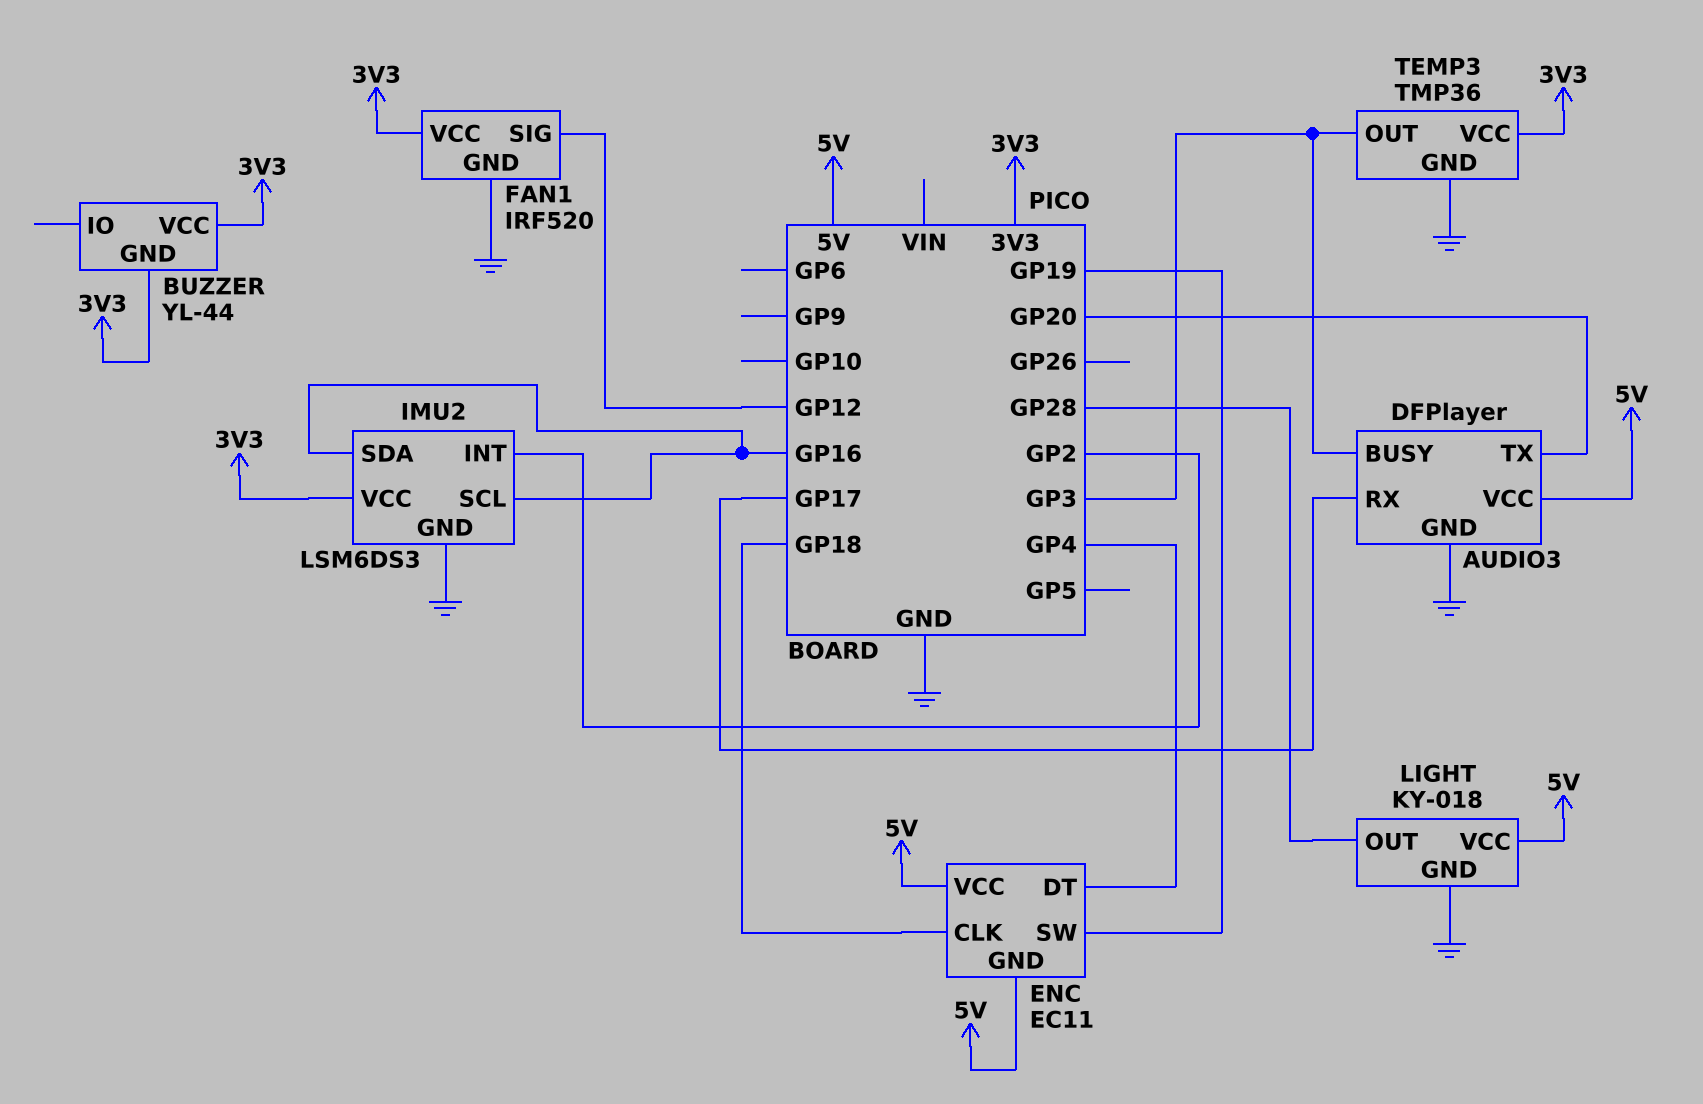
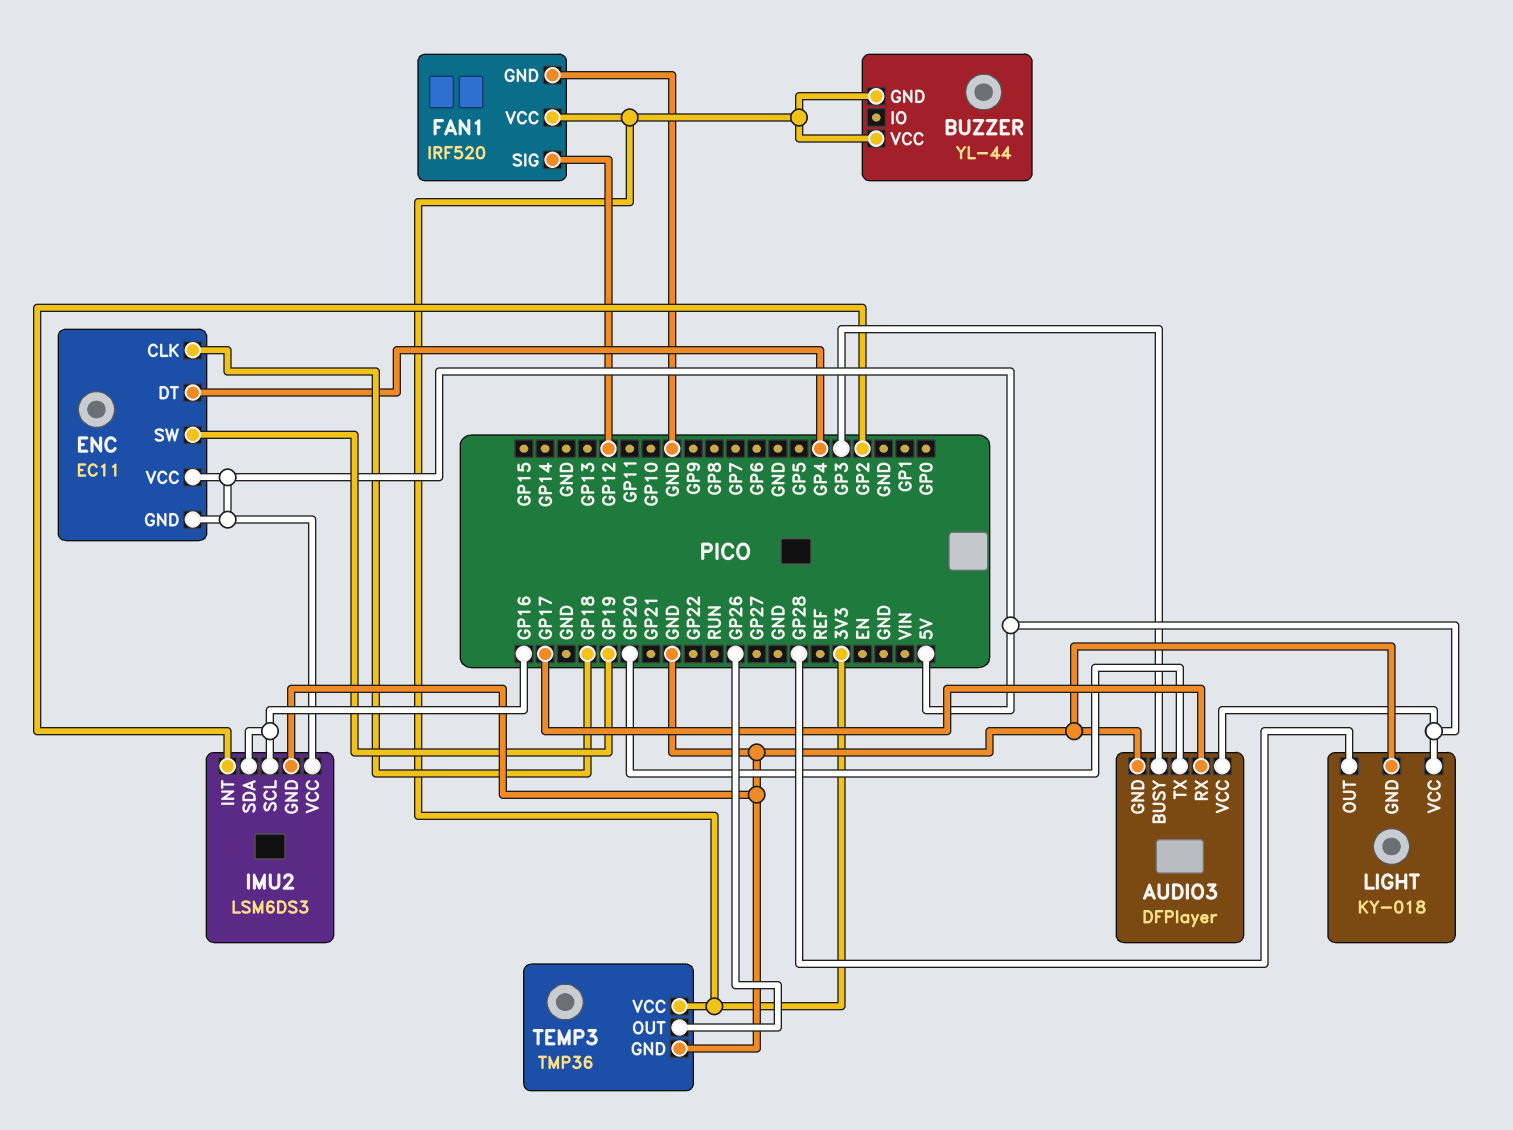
IMU2 pin VCC: 3V3 -> 5V
TEMP3 pin OUT: GP3 -> GP26

